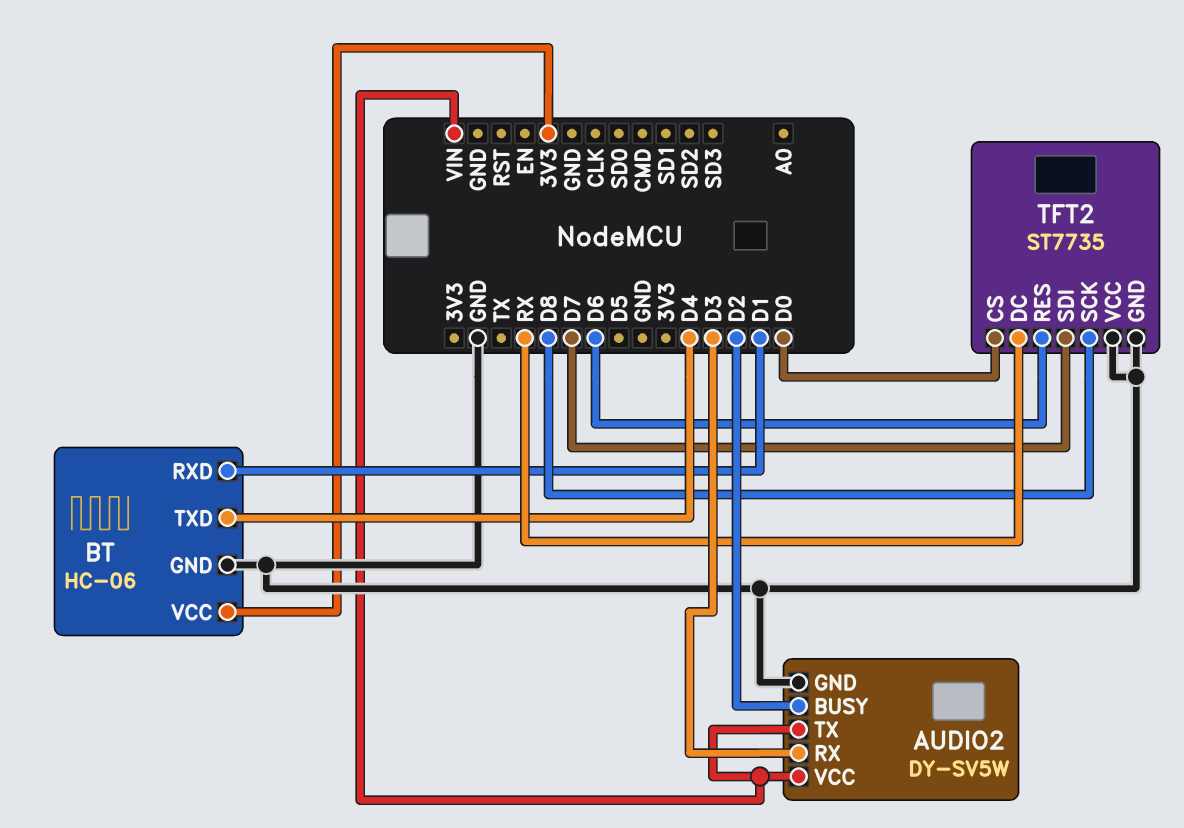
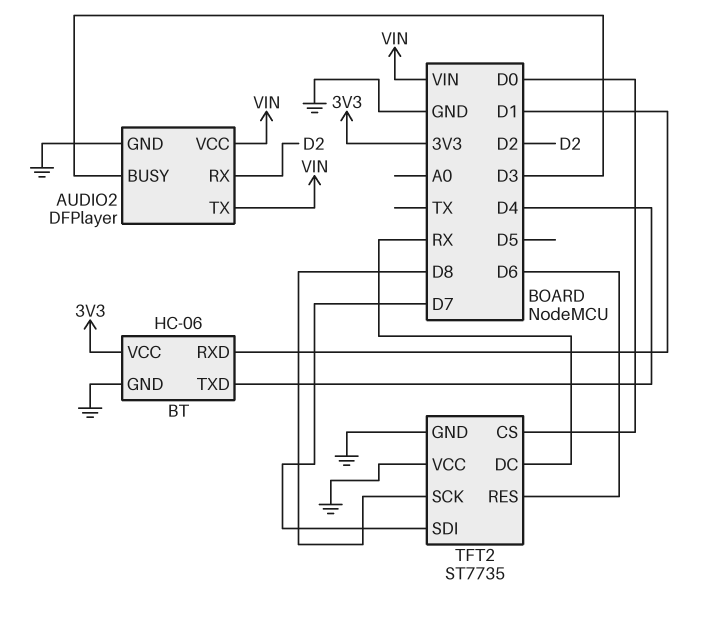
AUDIO2: DY-SV5W -> DFPlayer
AUDIO2 pin BUSY: D2 -> D3
AUDIO2 pin RX: D3 -> D2

